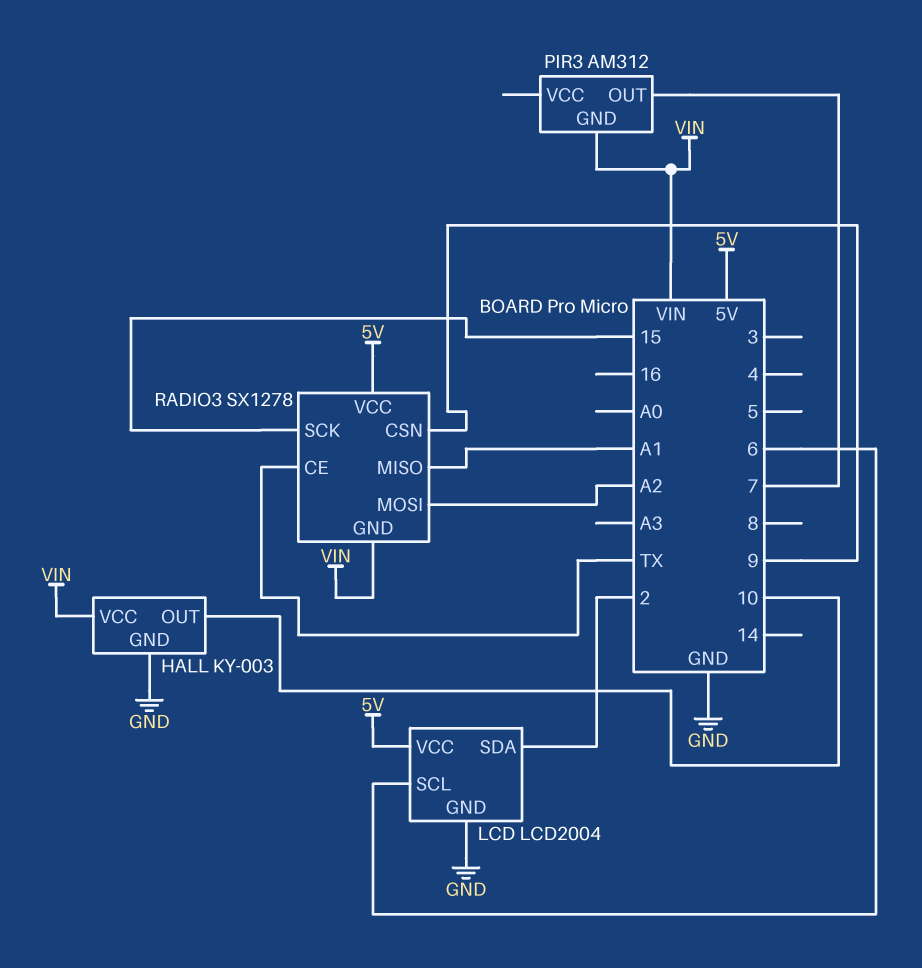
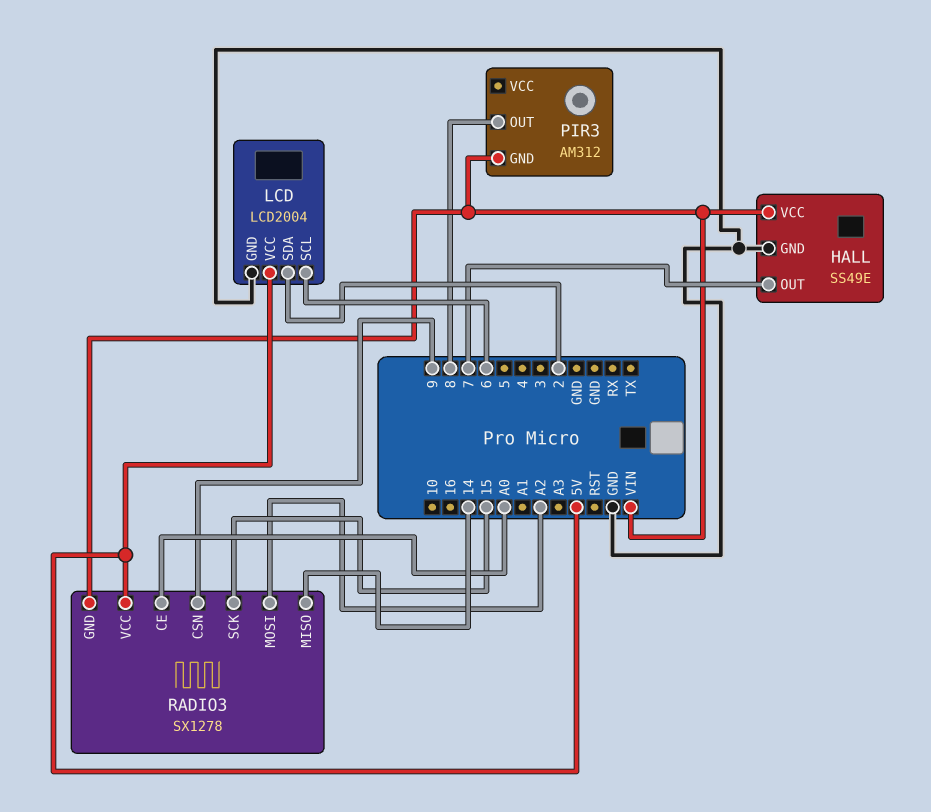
HALL: KY-003 -> SS49E
HALL pin OUT: 10 -> 7
PIR3 pin OUT: 7 -> 8
RADIO3 pin CE: TX -> A0
RADIO3 pin MISO: A1 -> 14

